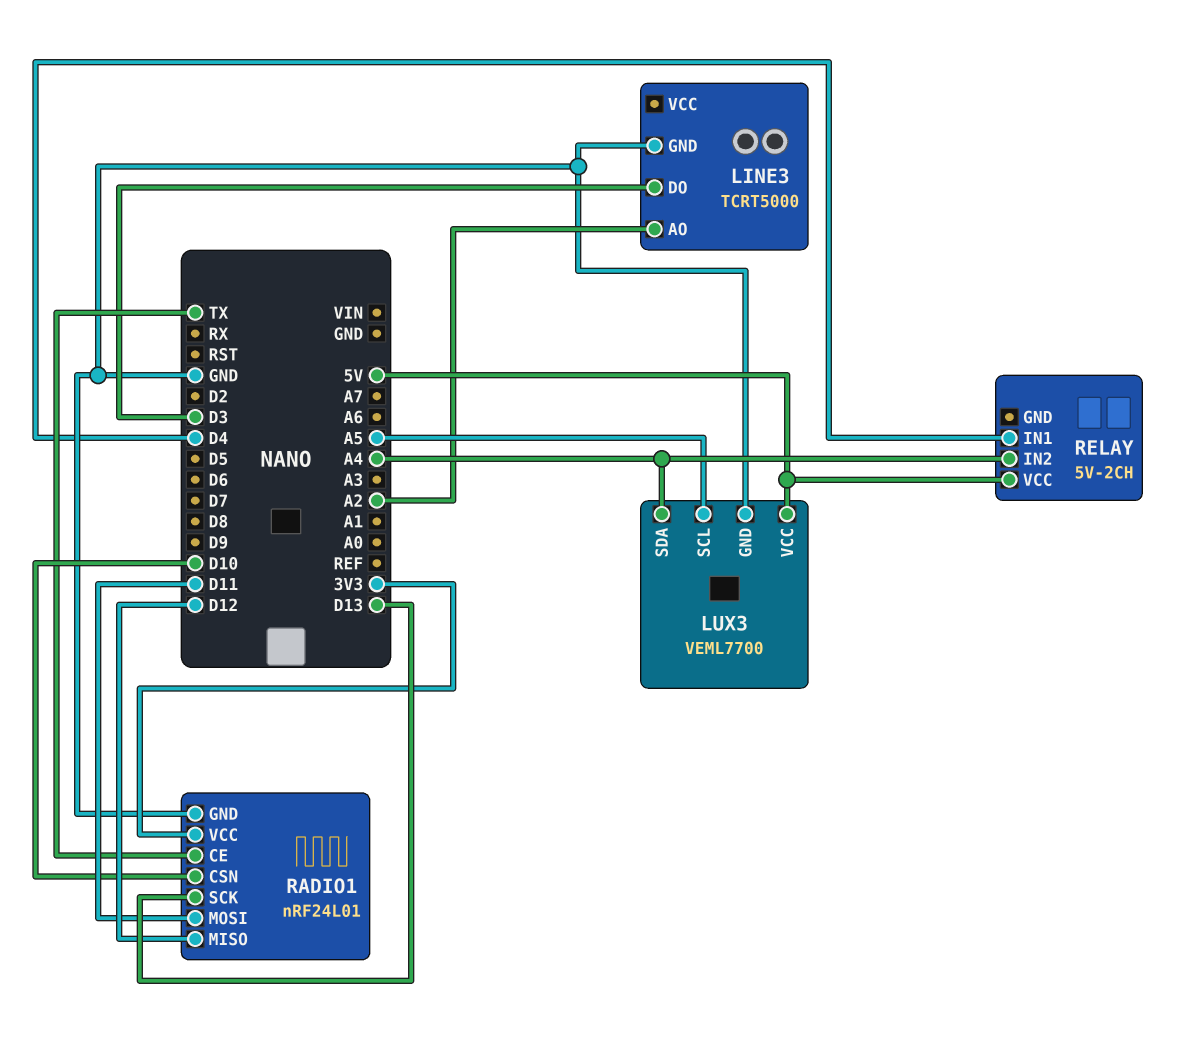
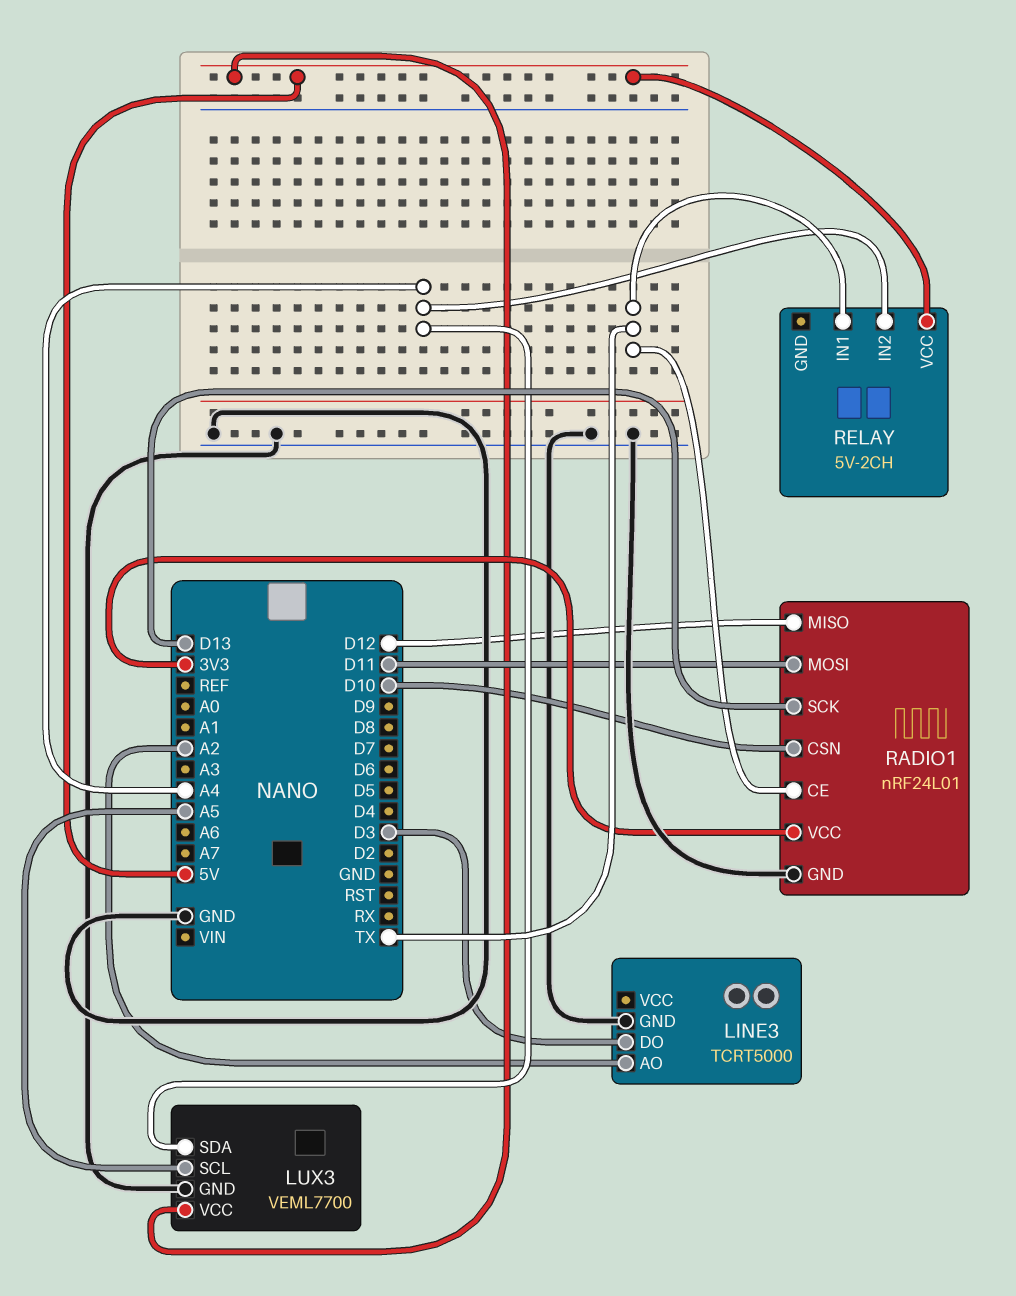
RELAY pin IN1: D4 -> TX

